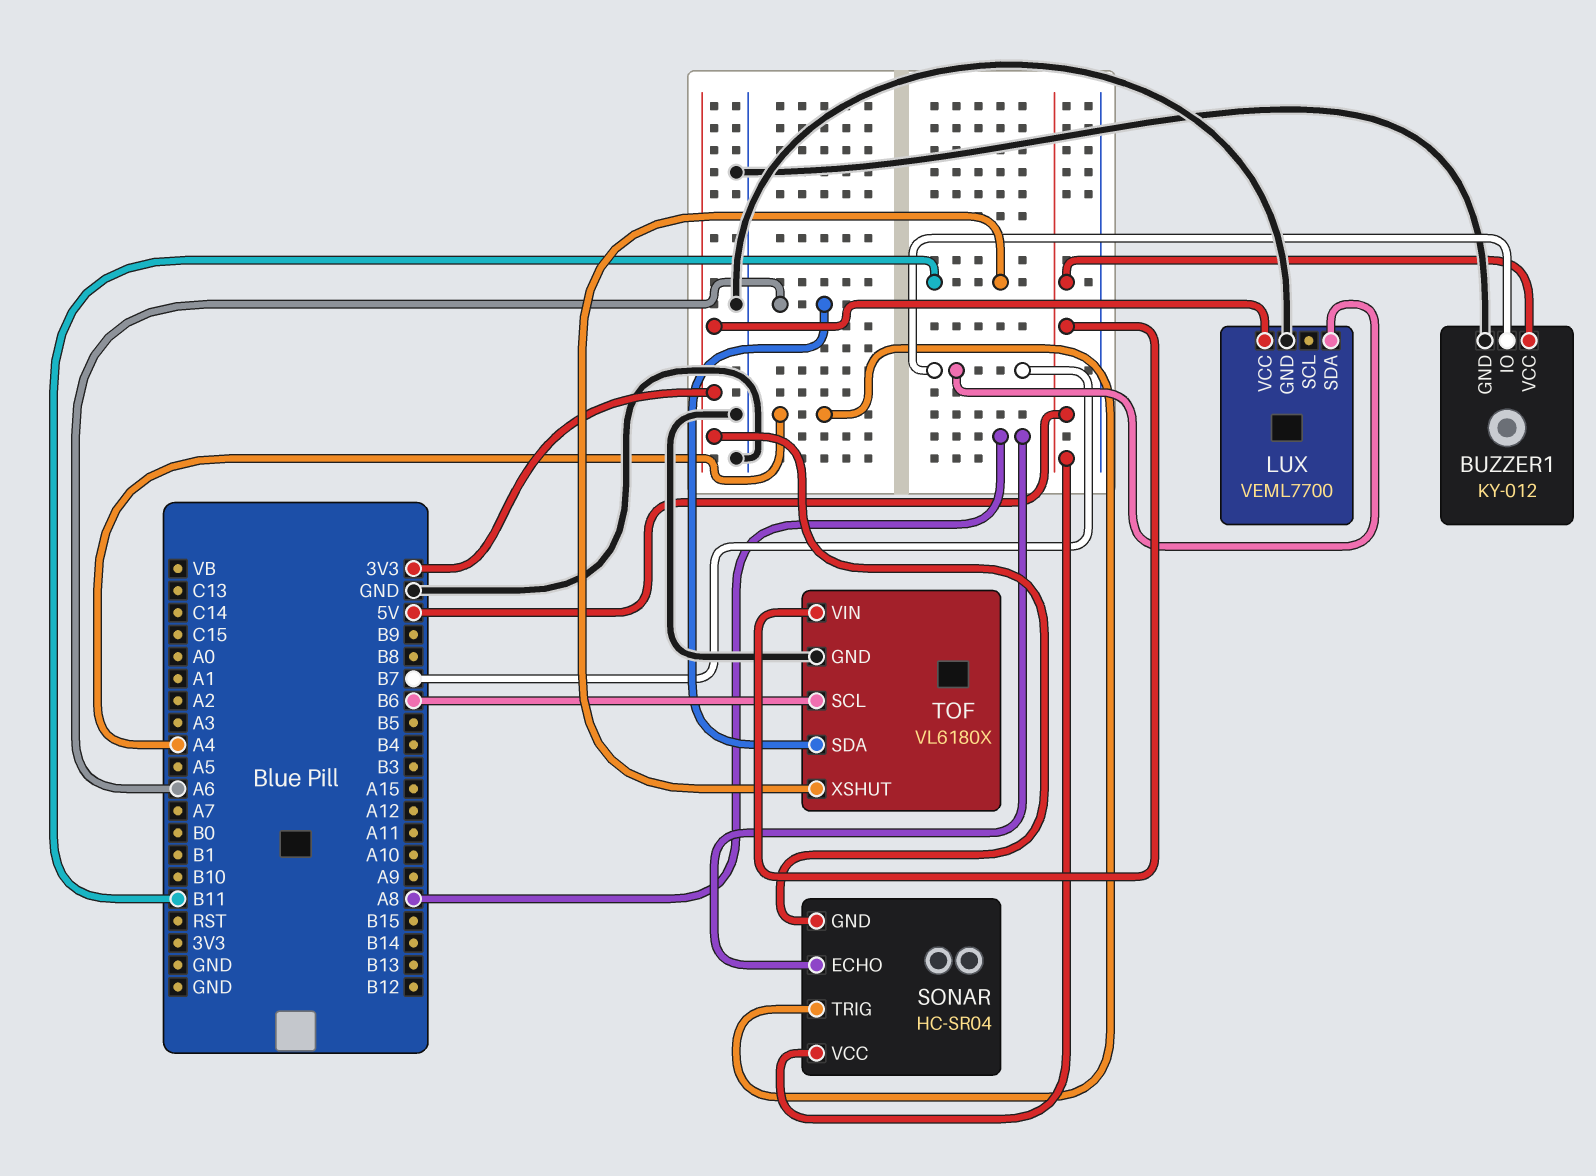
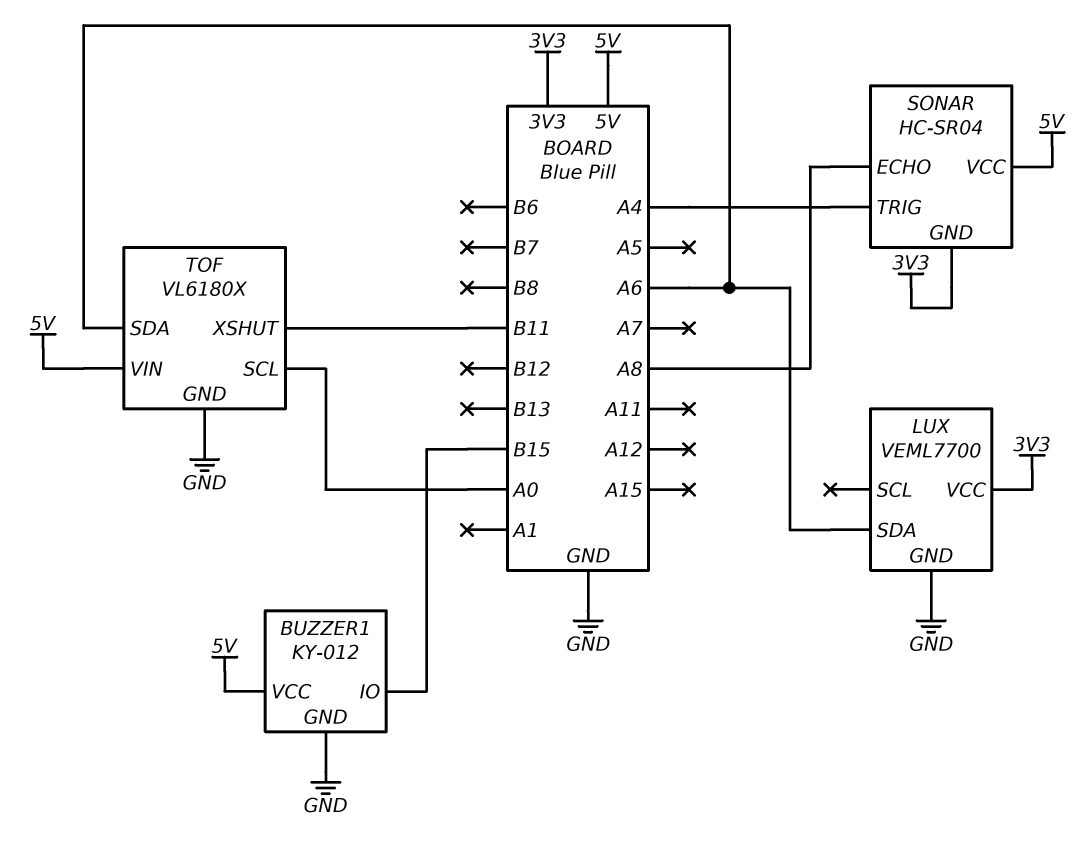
BUZZER1 pin IO: B7 -> B15
LUX pin SDA: B7 -> A6
TOF pin SCL: B6 -> A0

